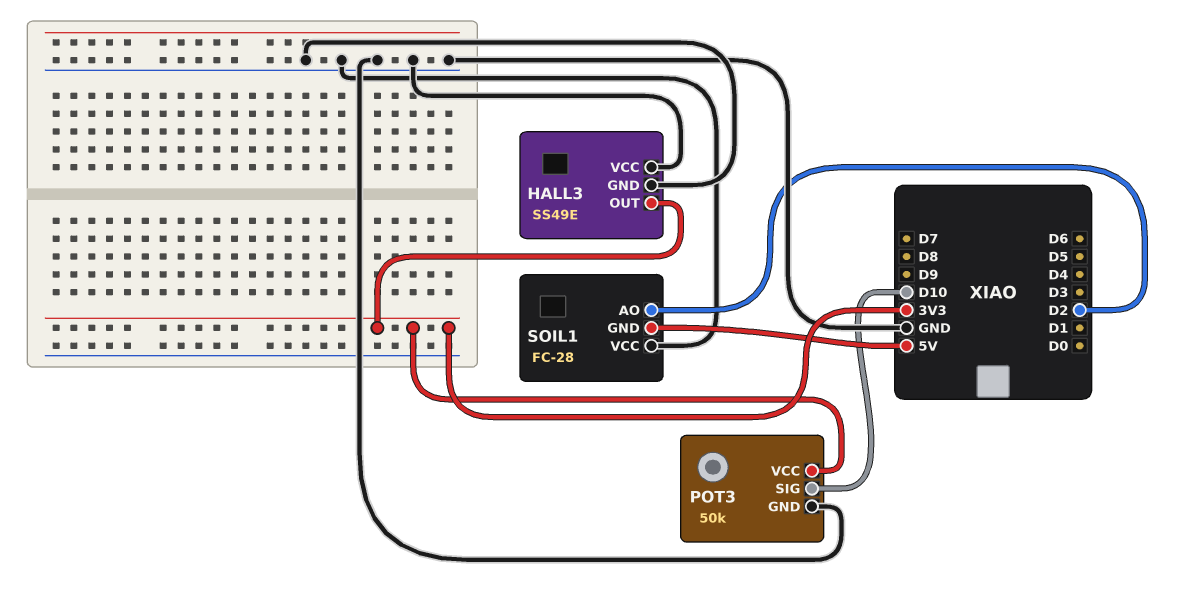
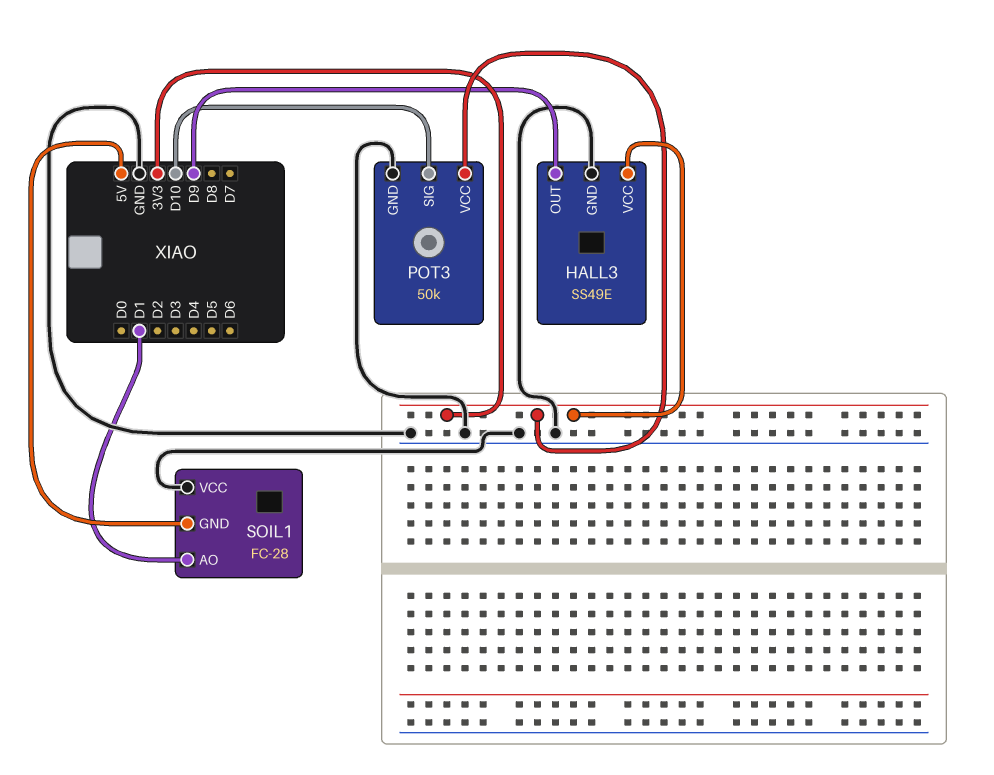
HALL3 pin OUT: 3V3 -> D9
HALL3 pin VCC: GND -> 3V3
SOIL1 pin AO: D2 -> D1

